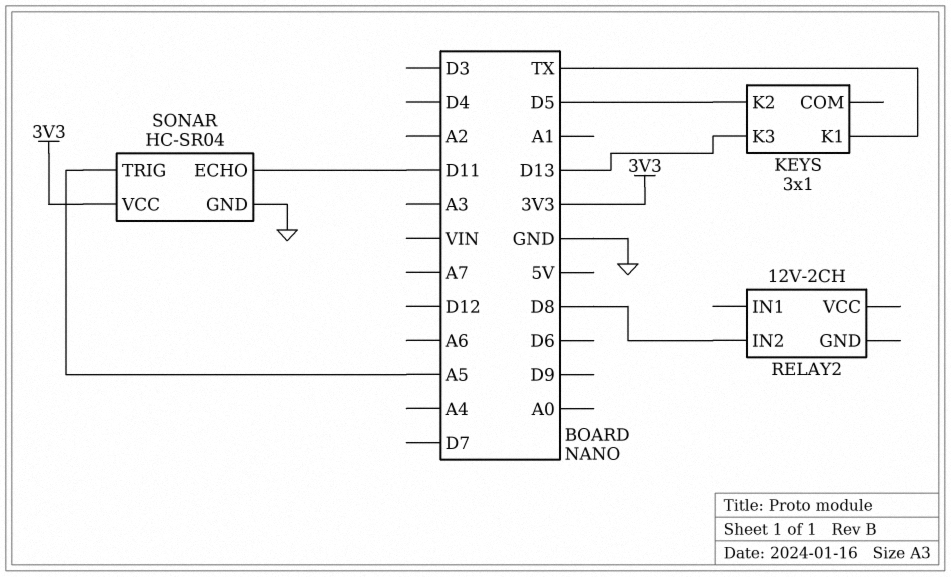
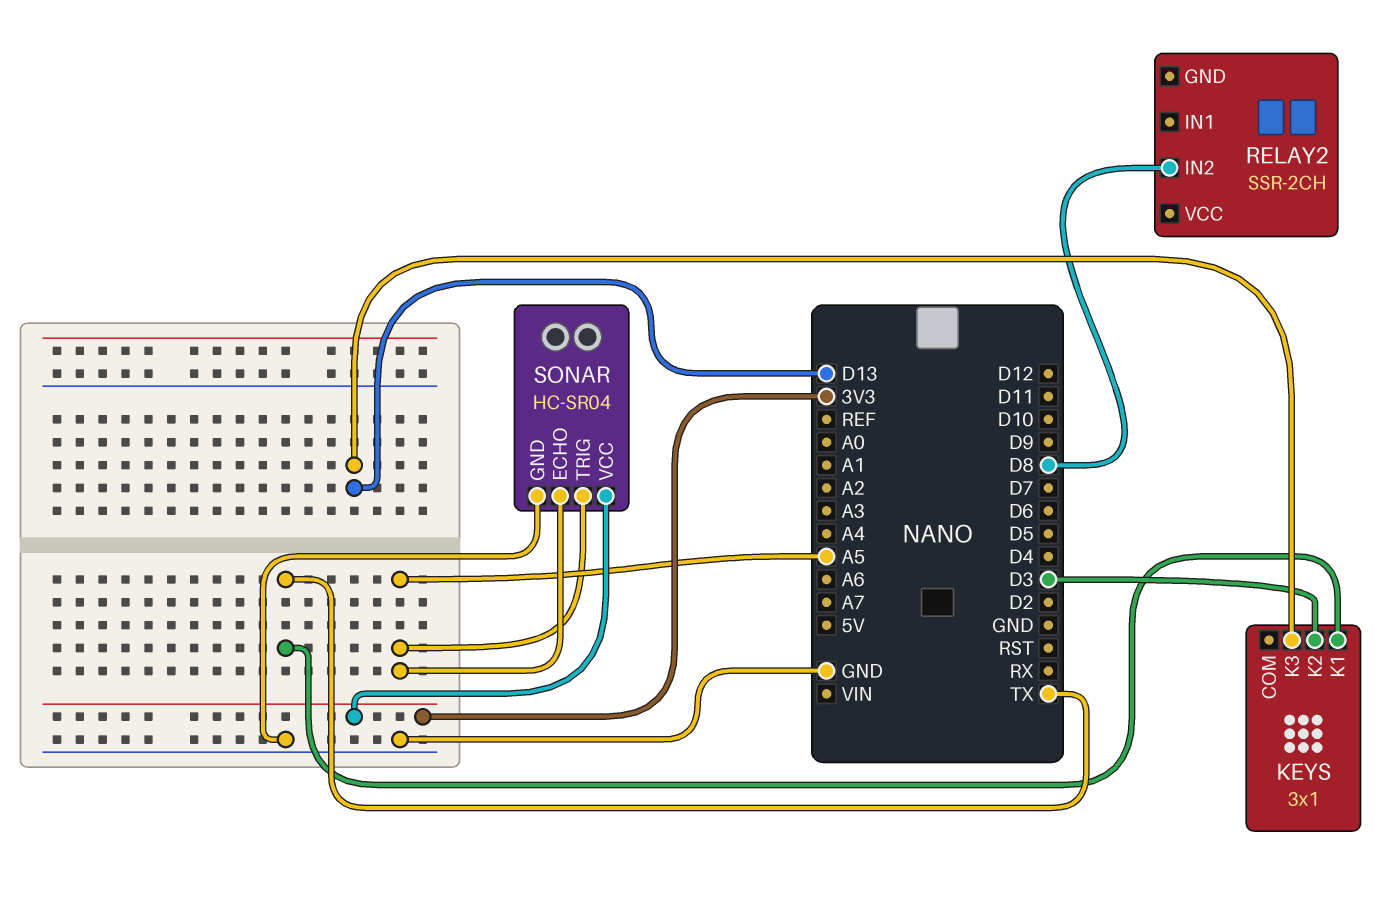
KEYS pin K2: D5 -> D3
RELAY2: 12V-2CH -> SSR-2CH
SONAR pin ECHO: D11 -> A5

